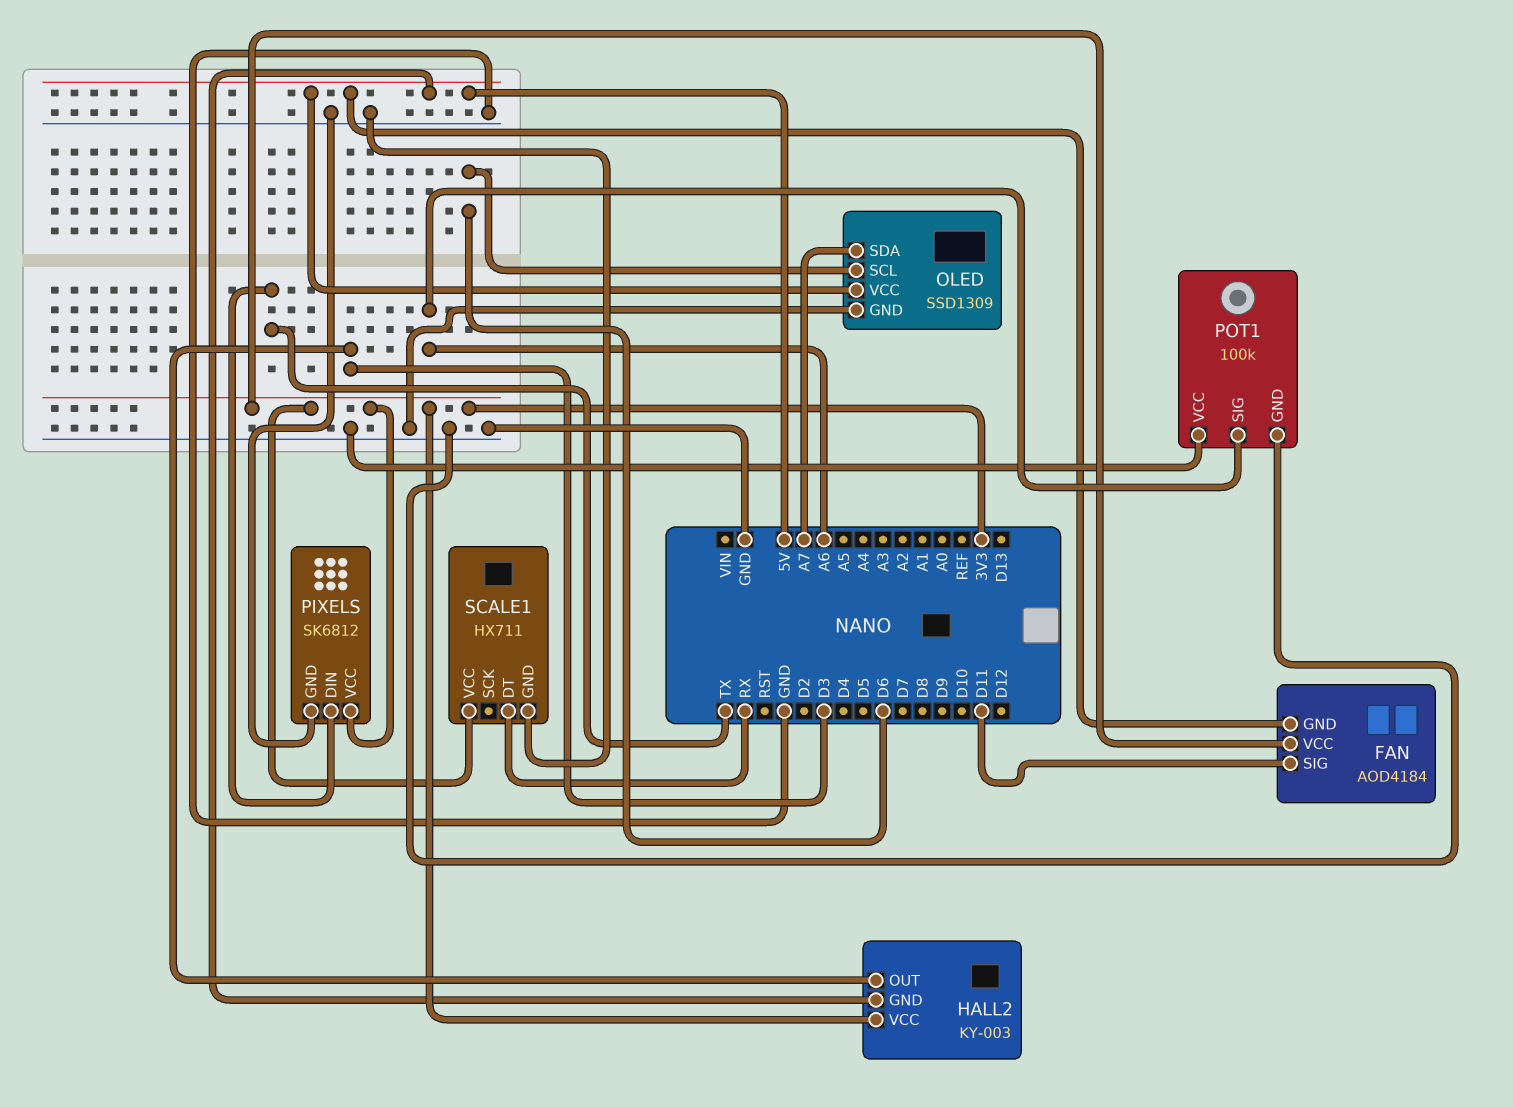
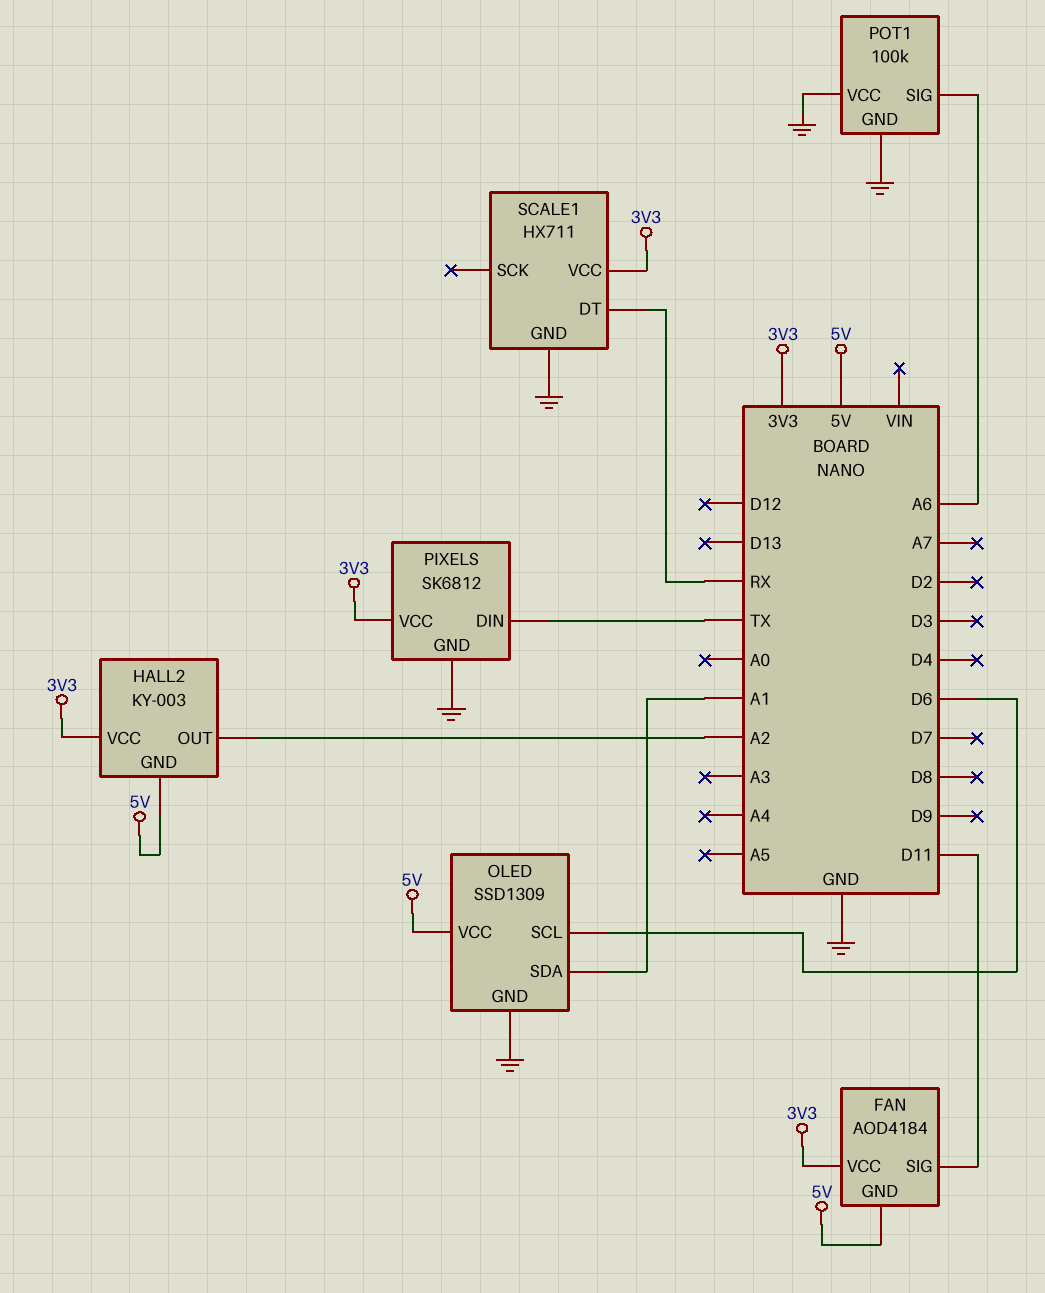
HALL2 pin OUT: D3 -> A2
OLED pin SDA: A7 -> A1

